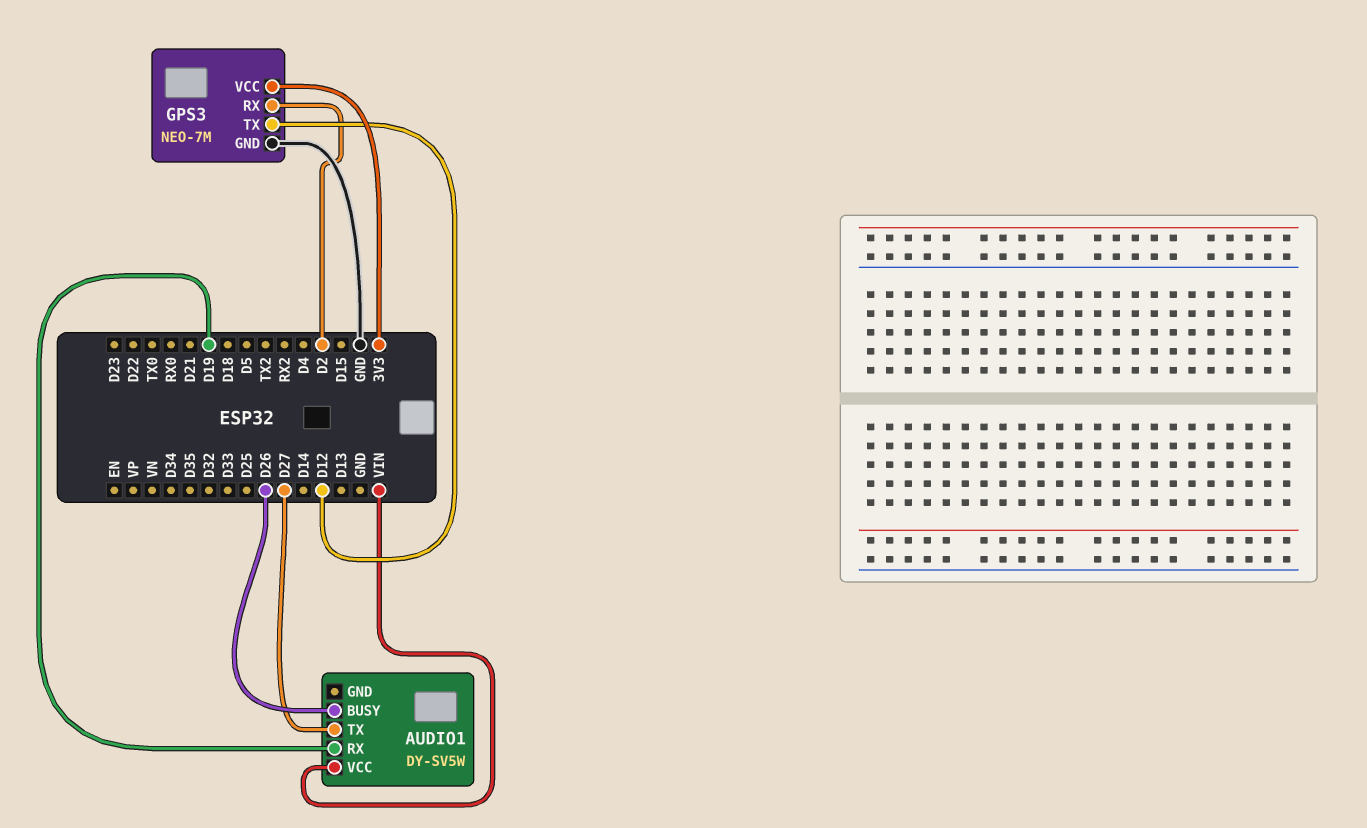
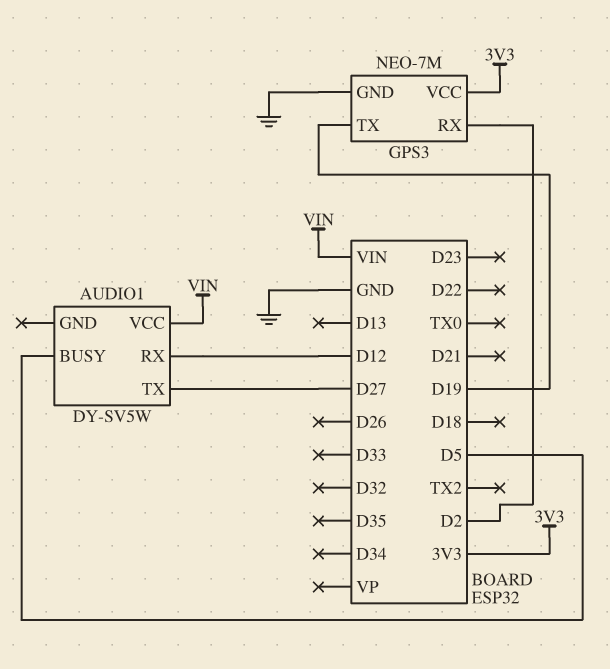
AUDIO1 pin BUSY: D26 -> D5
AUDIO1 pin RX: D19 -> D12
GPS3 pin TX: D12 -> D19

